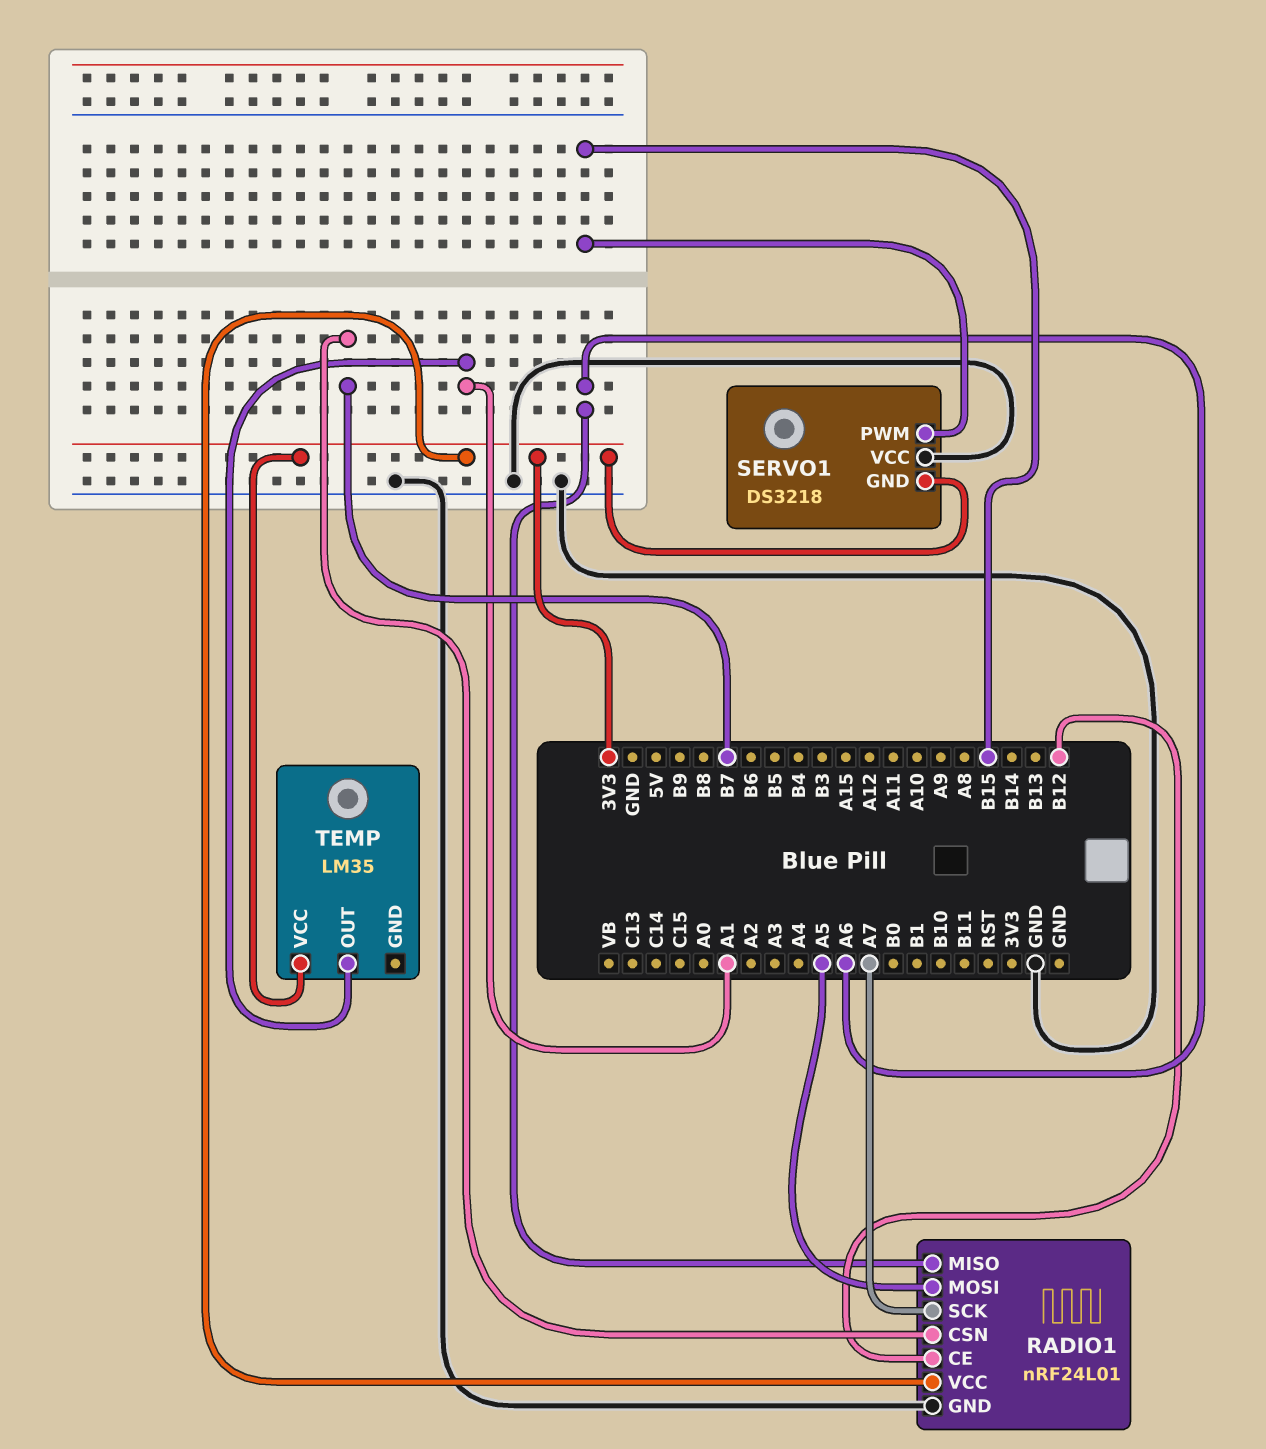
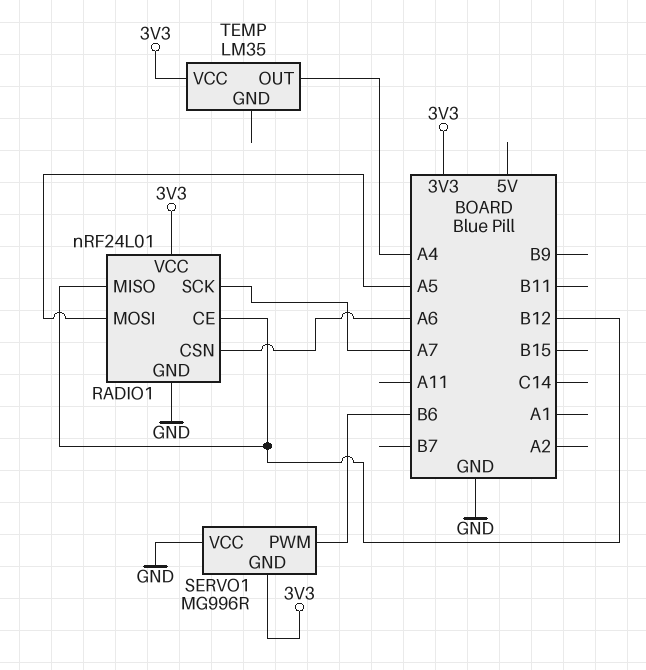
RADIO1 pin CSN: B7 -> A6
RADIO1 pin MISO: A6 -> B12
SERVO1: DS3218 -> MG996R
SERVO1 pin PWM: B15 -> B6
TEMP pin OUT: A1 -> A4

